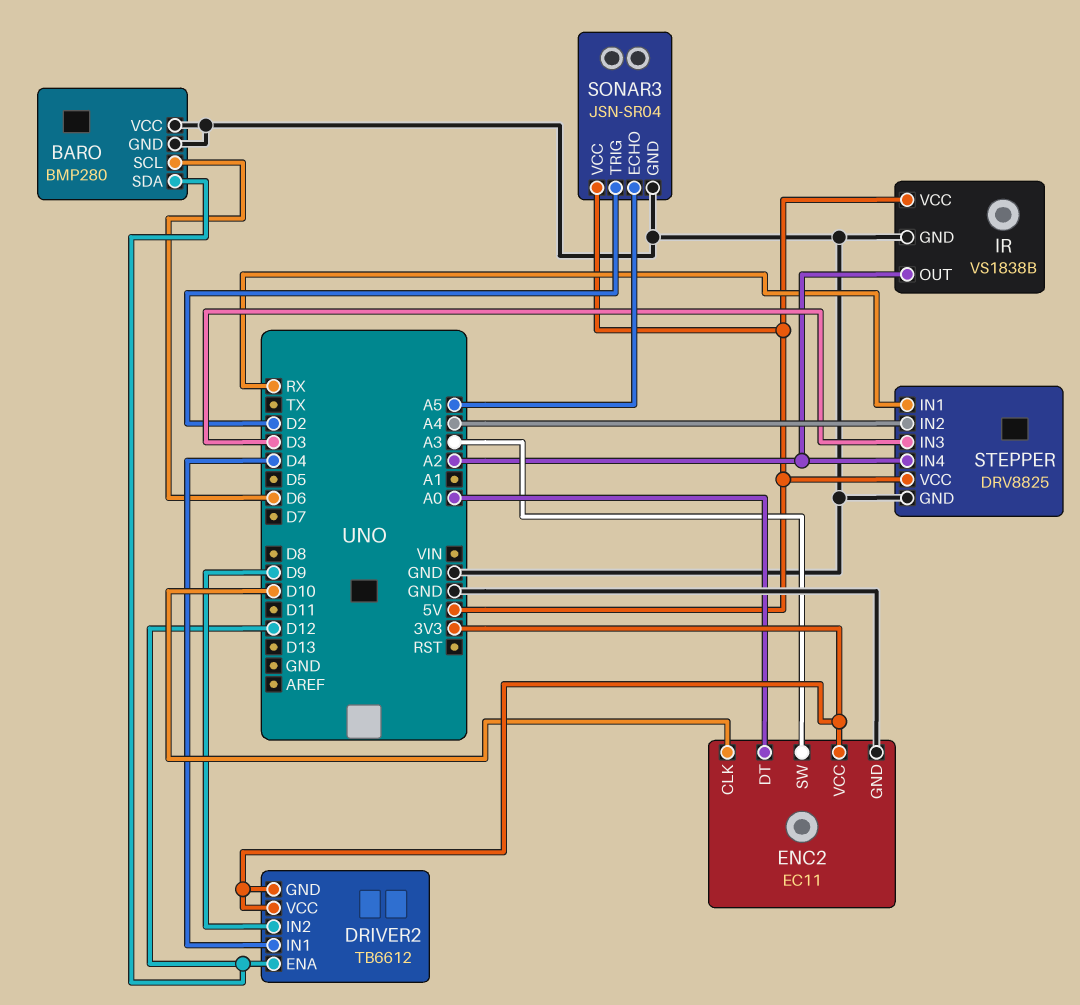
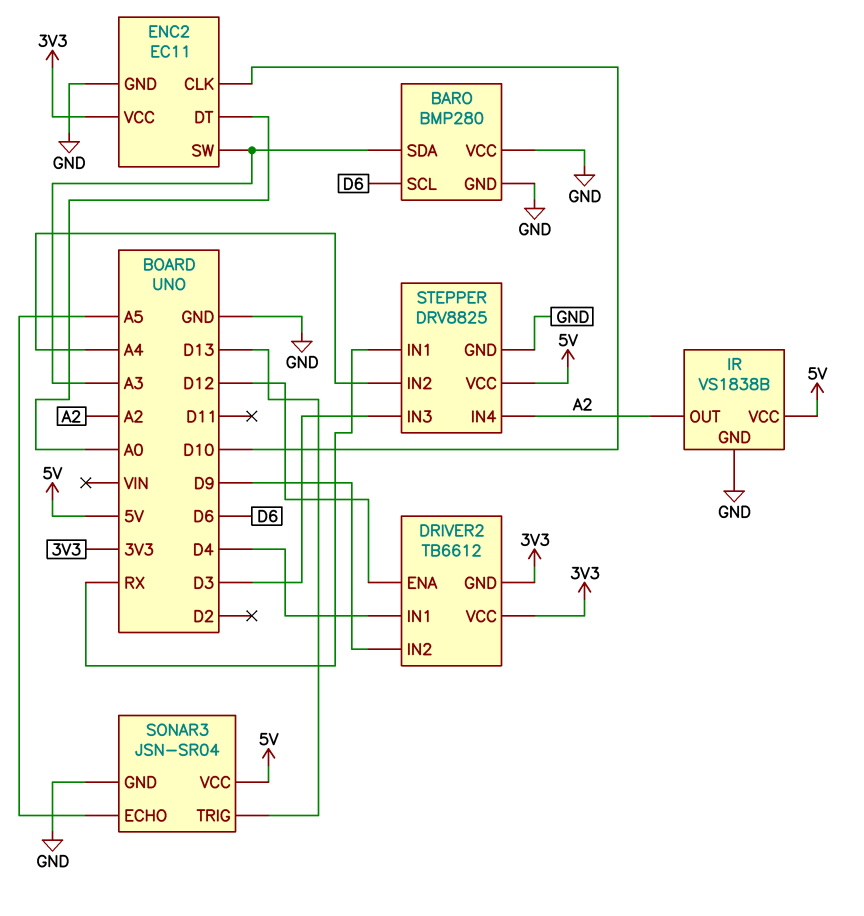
BARO pin SDA: D12 -> A3
SONAR3 pin TRIG: D2 -> D13

